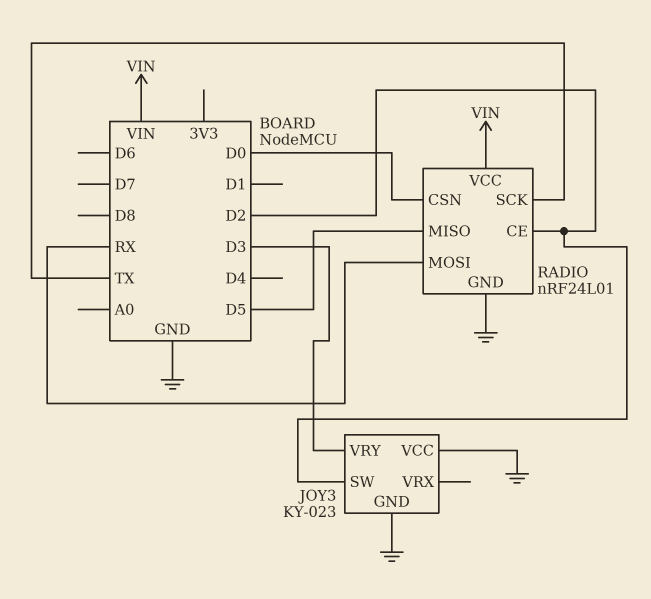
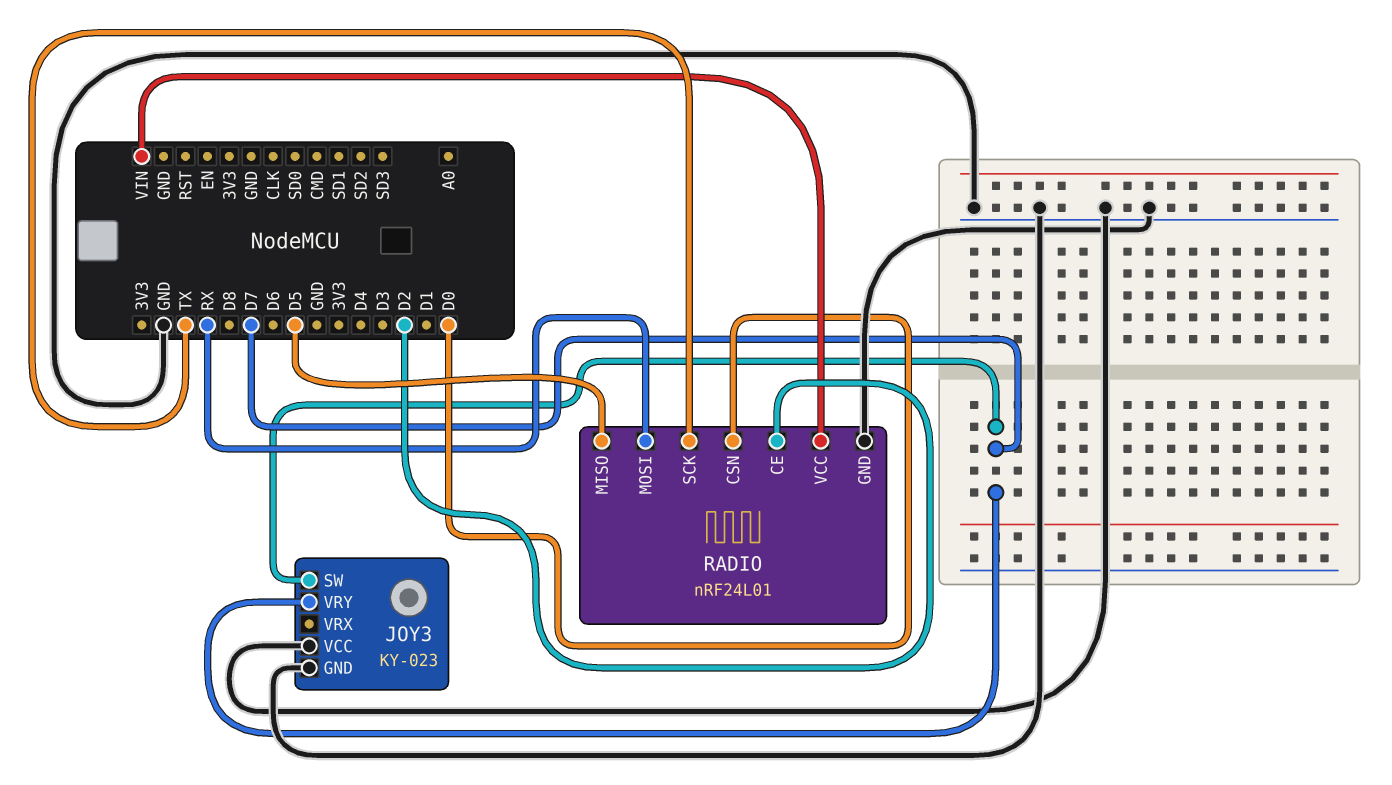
JOY3 pin SW: D2 -> D7
JOY3 pin VRY: D3 -> D7

